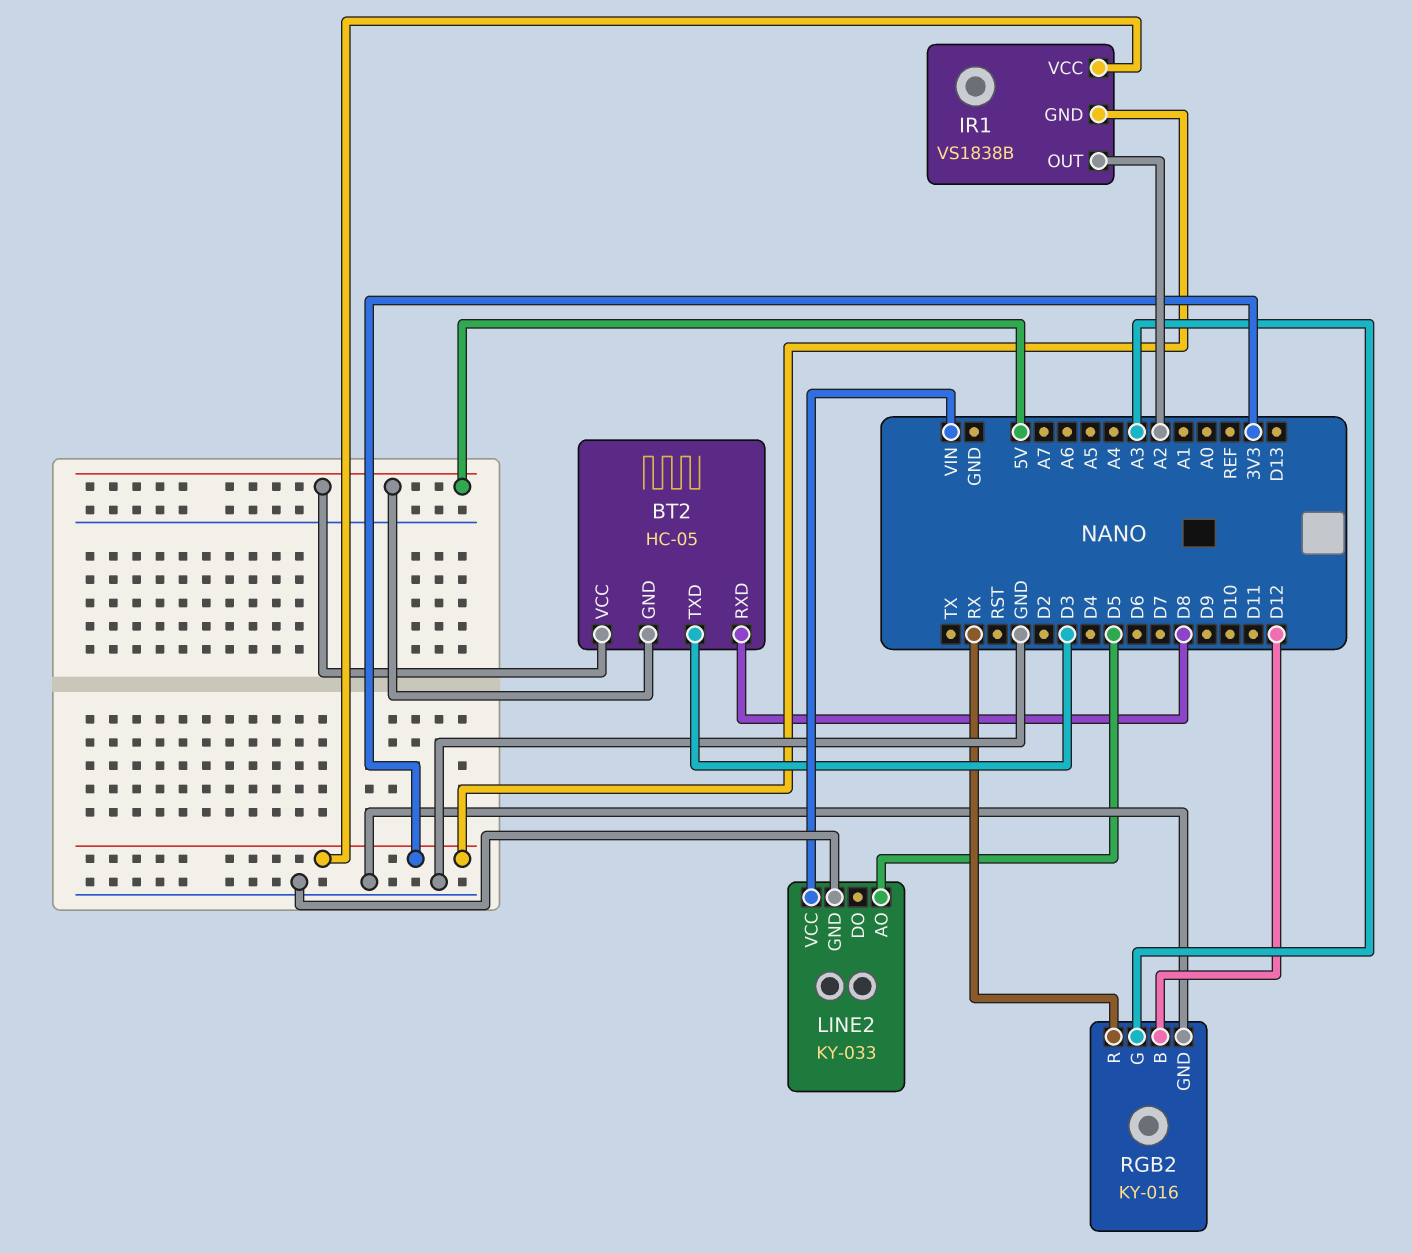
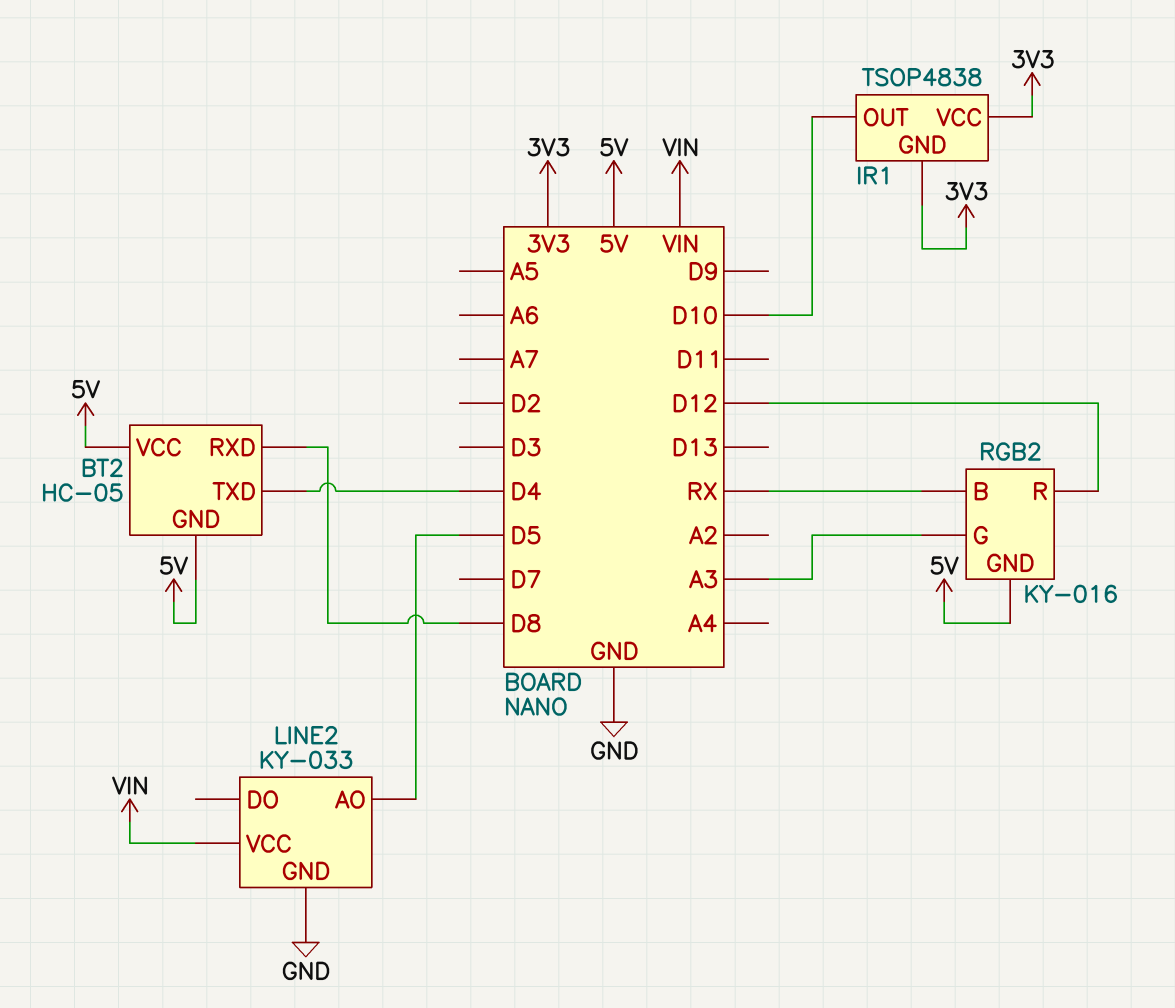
BT2 pin TXD: D3 -> D4
IR1: VS1838B -> TSOP4838
IR1 pin OUT: A2 -> D10
RGB2 pin B: D12 -> RX
RGB2 pin GND: GND -> 5V
RGB2 pin R: RX -> D12

